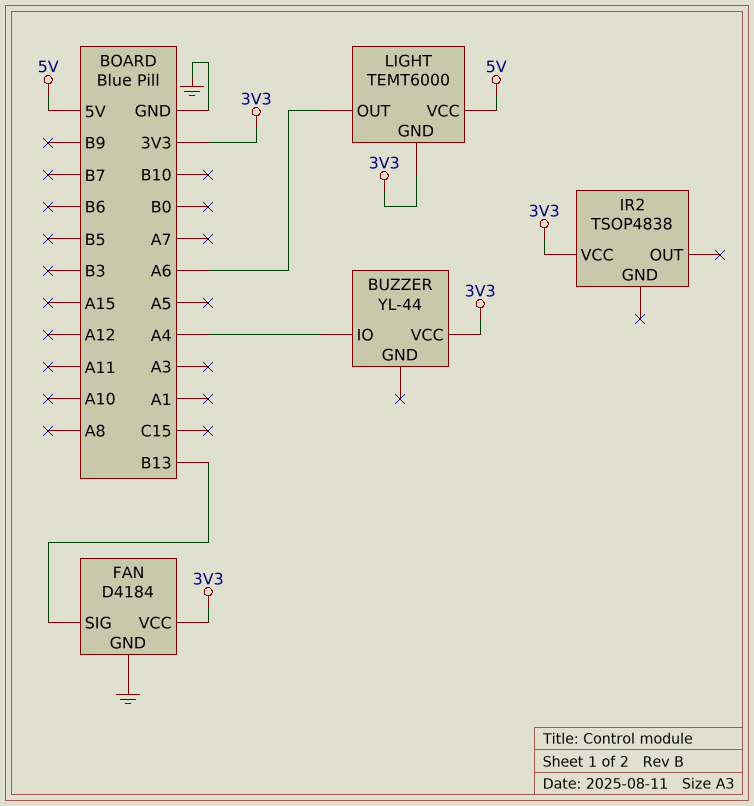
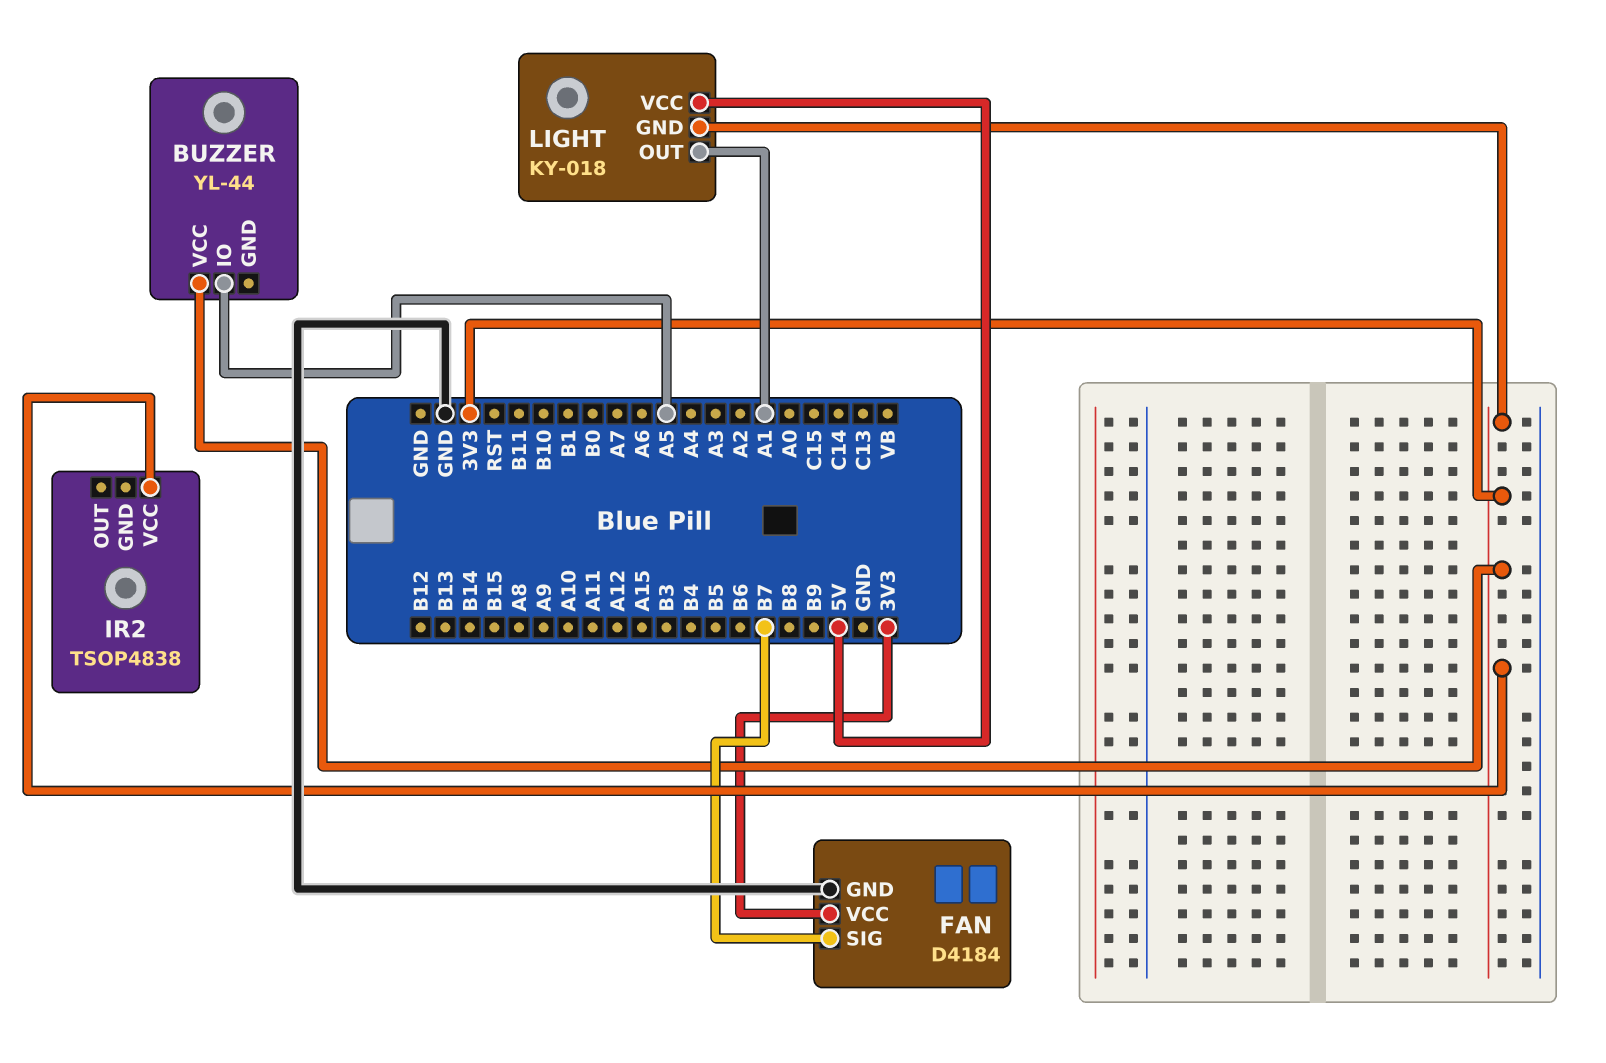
BUZZER pin IO: A4 -> A5
FAN pin SIG: B13 -> B7
LIGHT: TEMT6000 -> KY-018
LIGHT pin OUT: A6 -> A1

